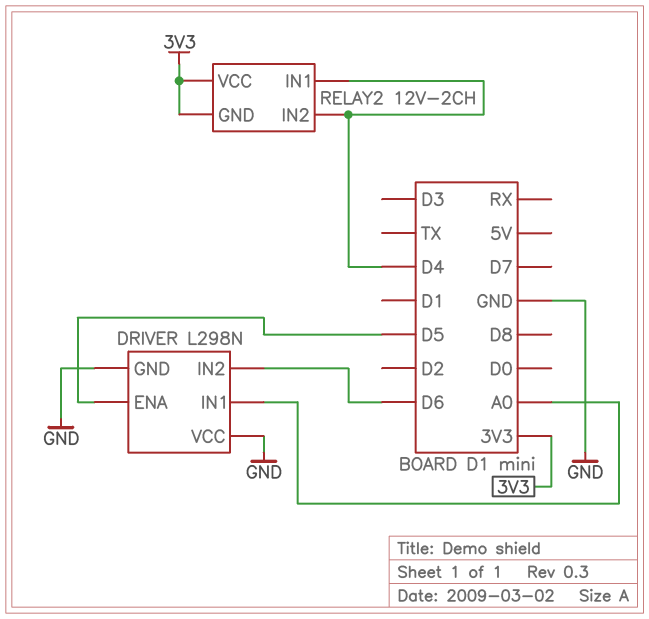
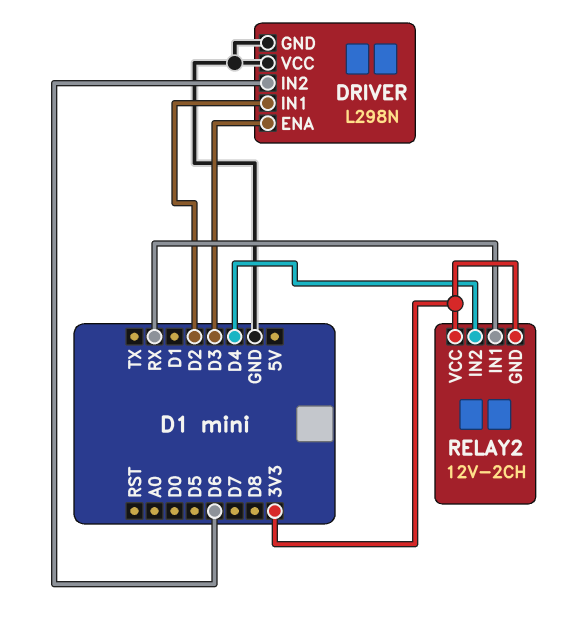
DRIVER pin ENA: D5 -> D3
DRIVER pin IN1: A0 -> D2
RELAY2 pin IN1: D4 -> RX

